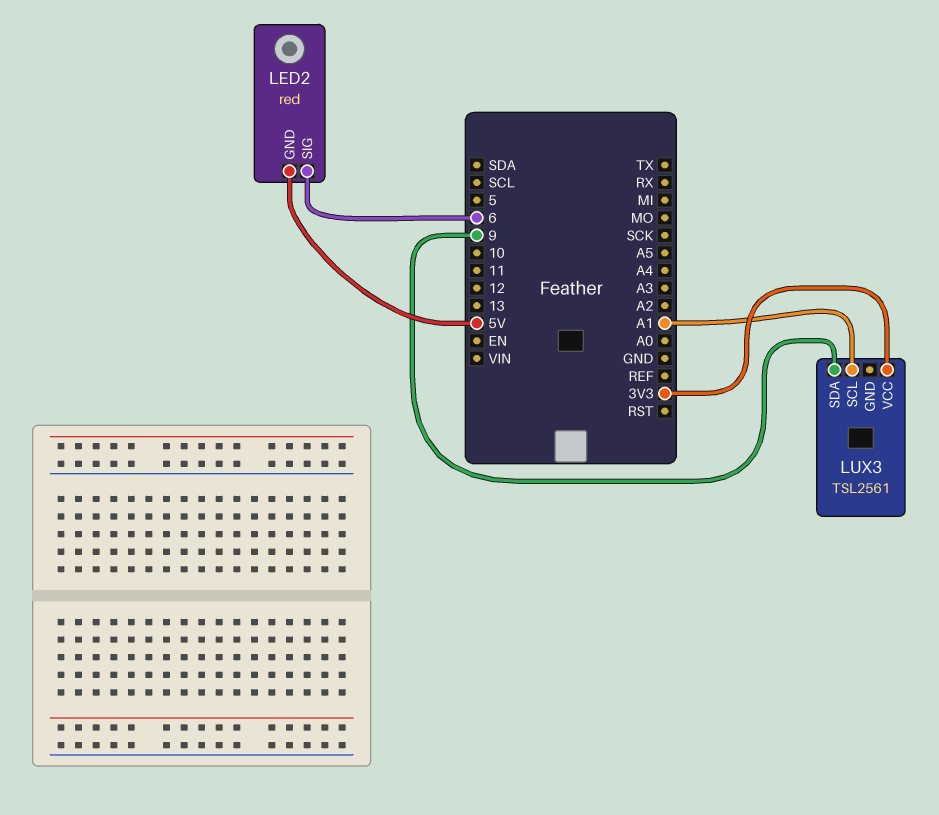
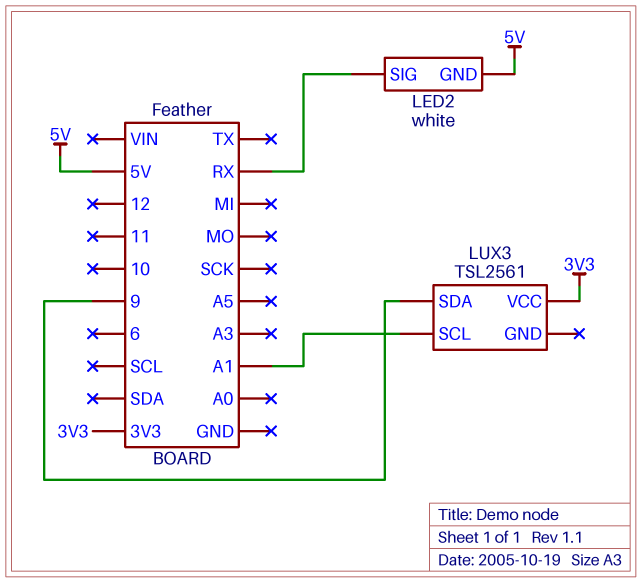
LED2: red -> white
LED2 pin SIG: 6 -> RX

